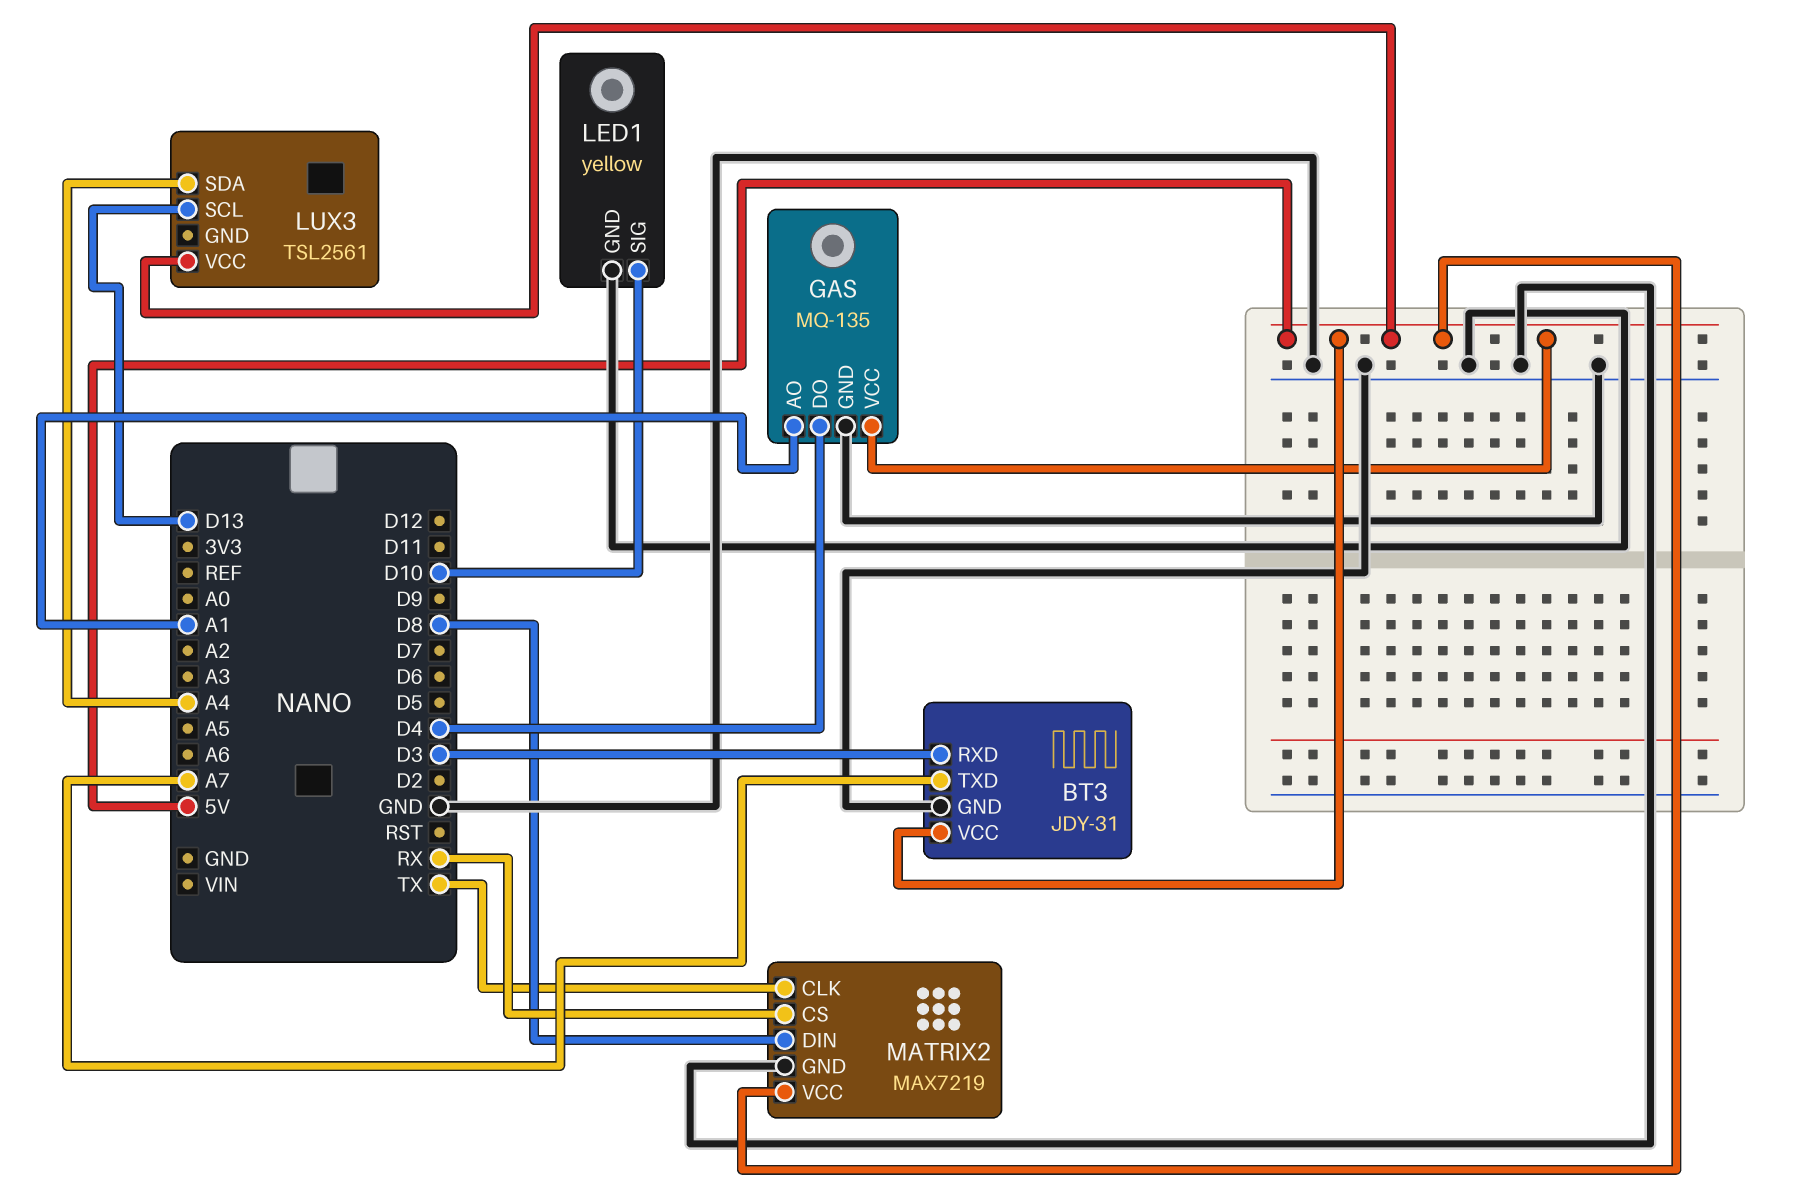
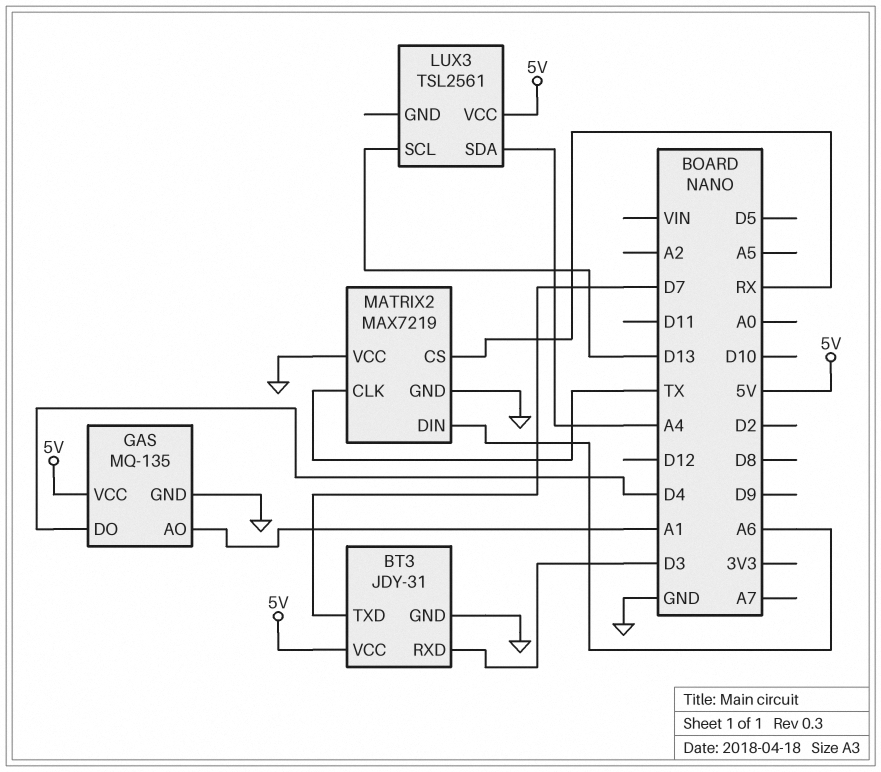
BT3 pin TXD: A7 -> D7
LED1: yellow -> none
LED1 pin GND: GND -> none
LED1 pin SIG: D10 -> none
MATRIX2 pin DIN: D8 -> A6
MATRIX2 pin VCC: 5V -> GND

